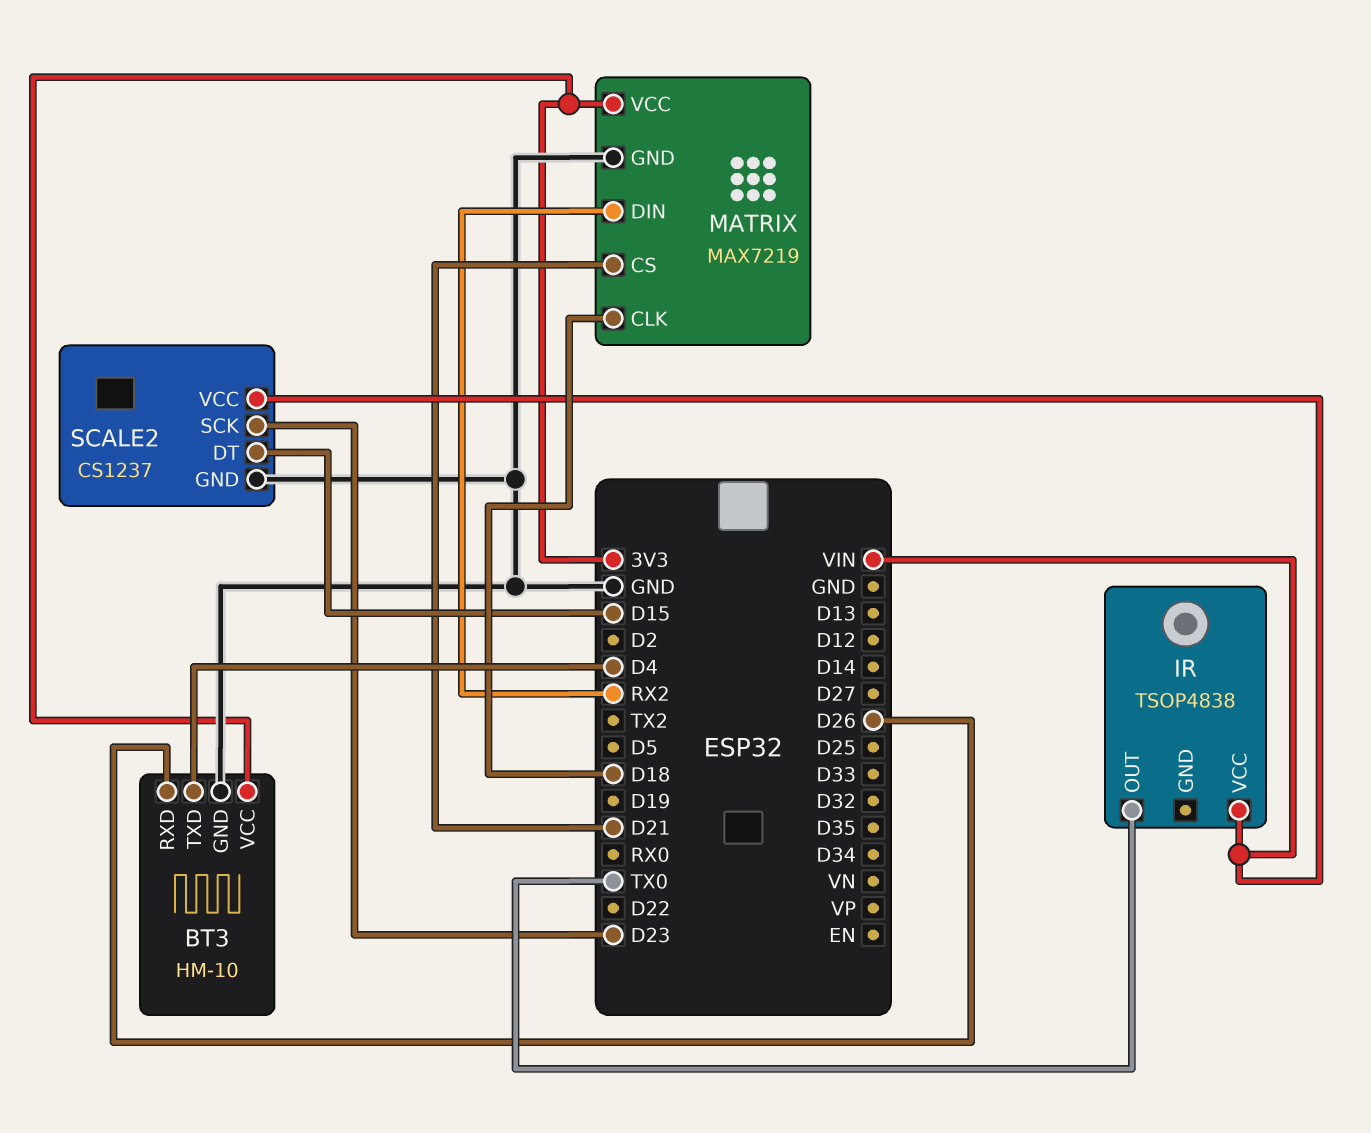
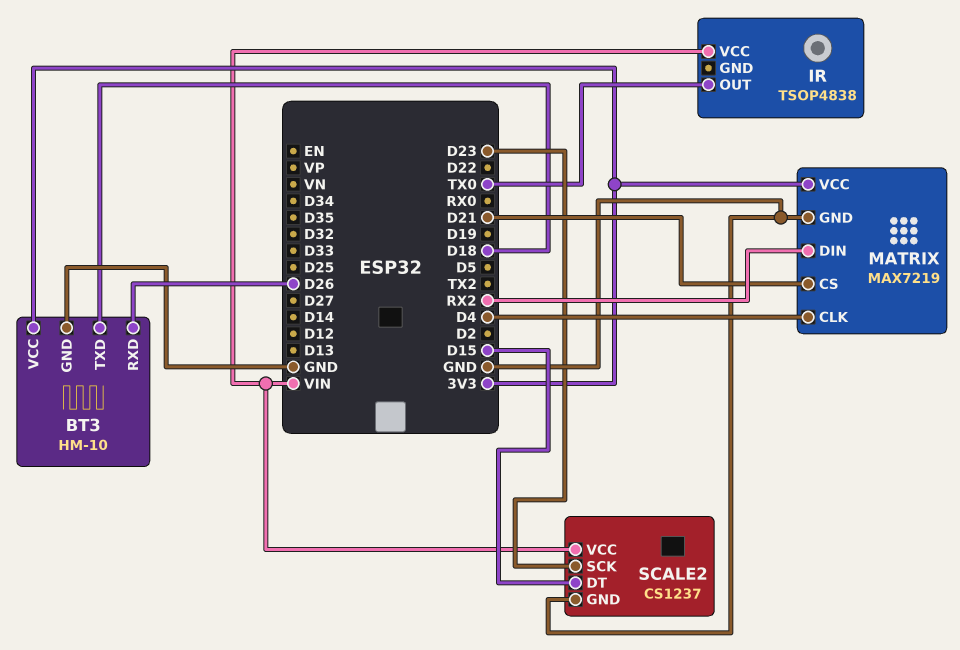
BT3 pin TXD: D4 -> D18
MATRIX pin CLK: D18 -> D4

